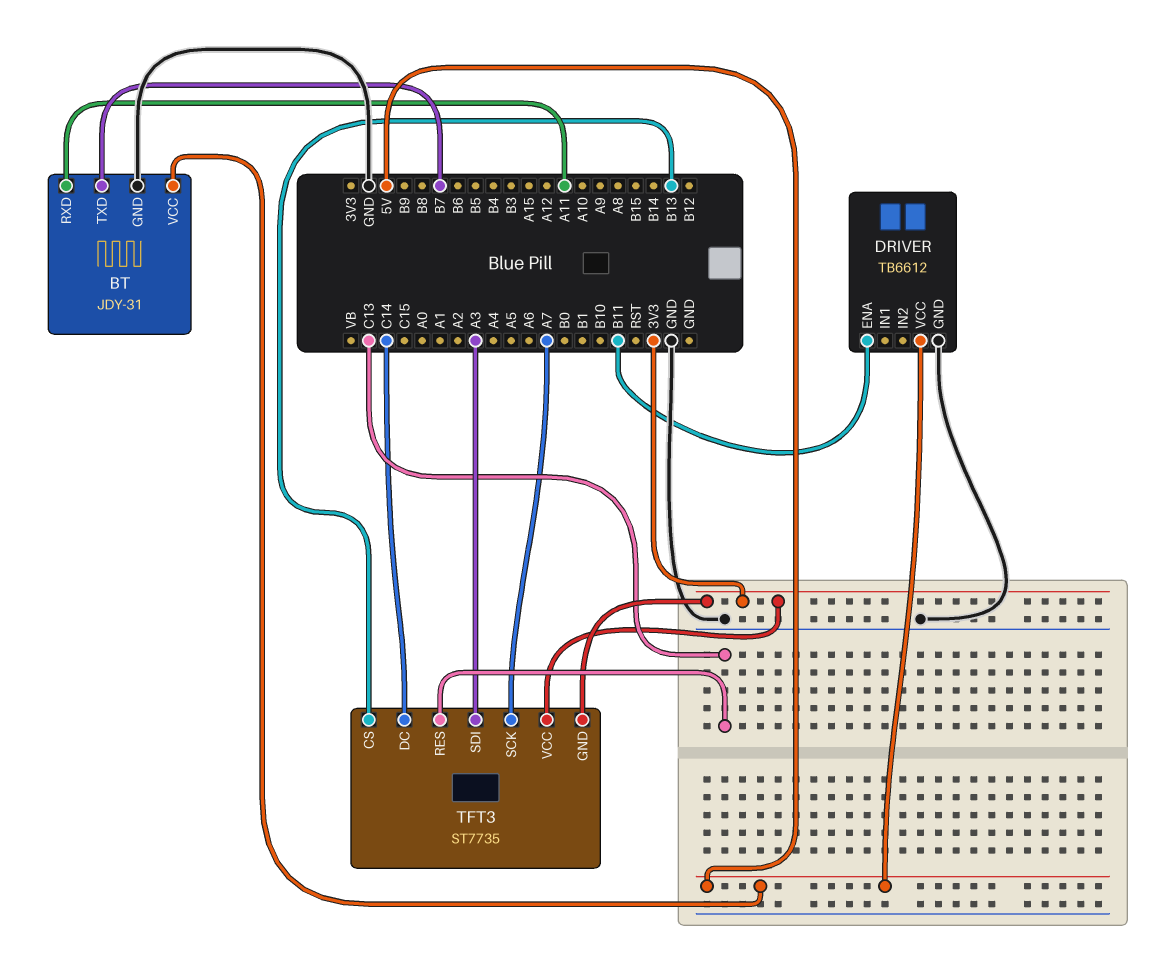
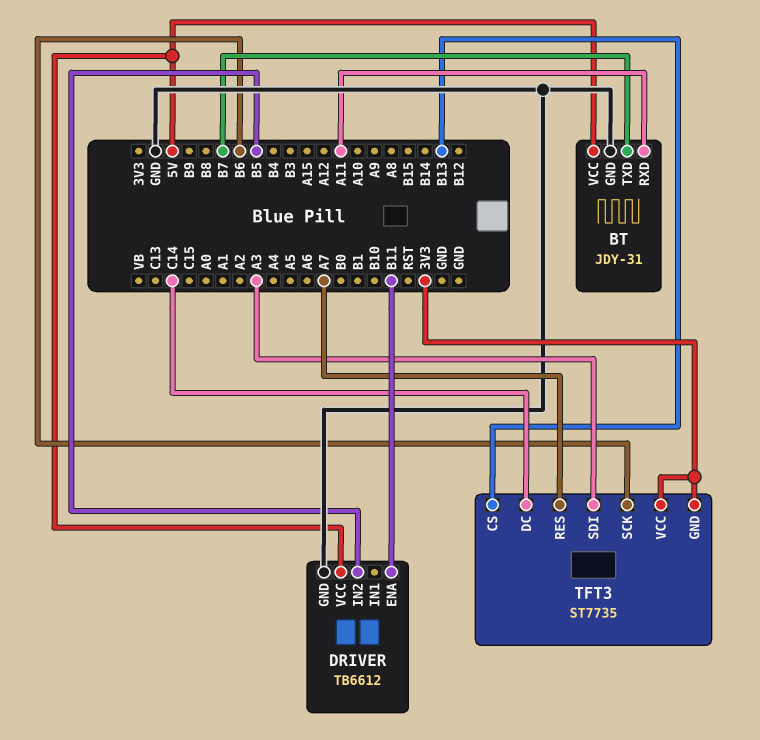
DRIVER pin IN2: none -> B5
TFT3 pin RES: C13 -> A7
TFT3 pin SCK: A7 -> B6

